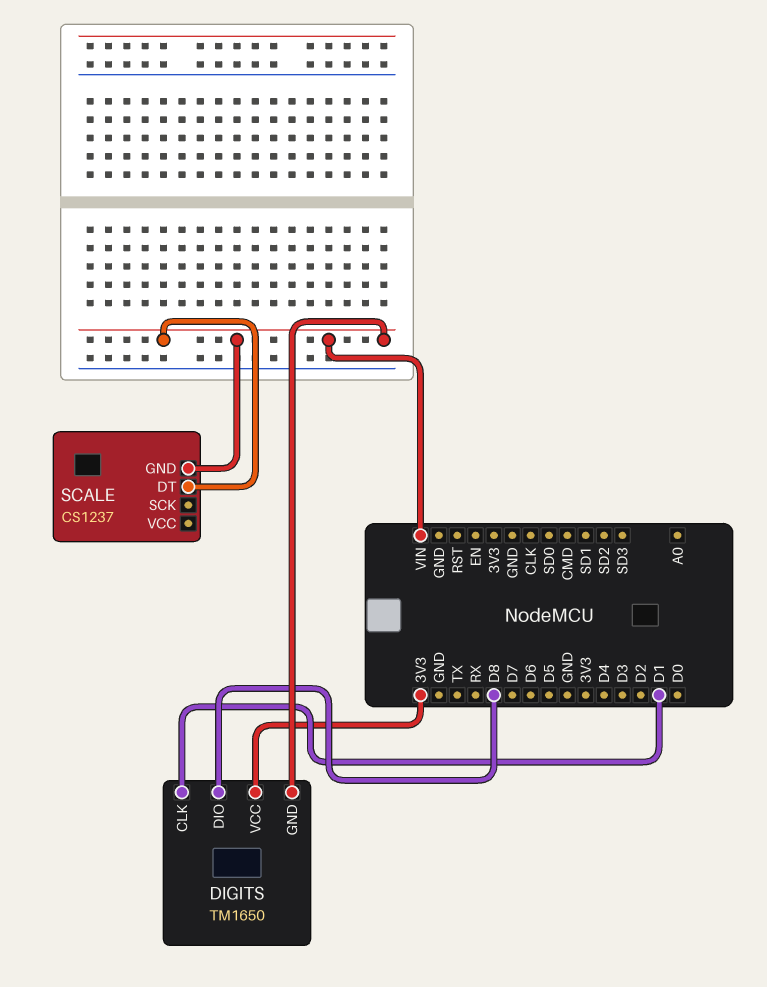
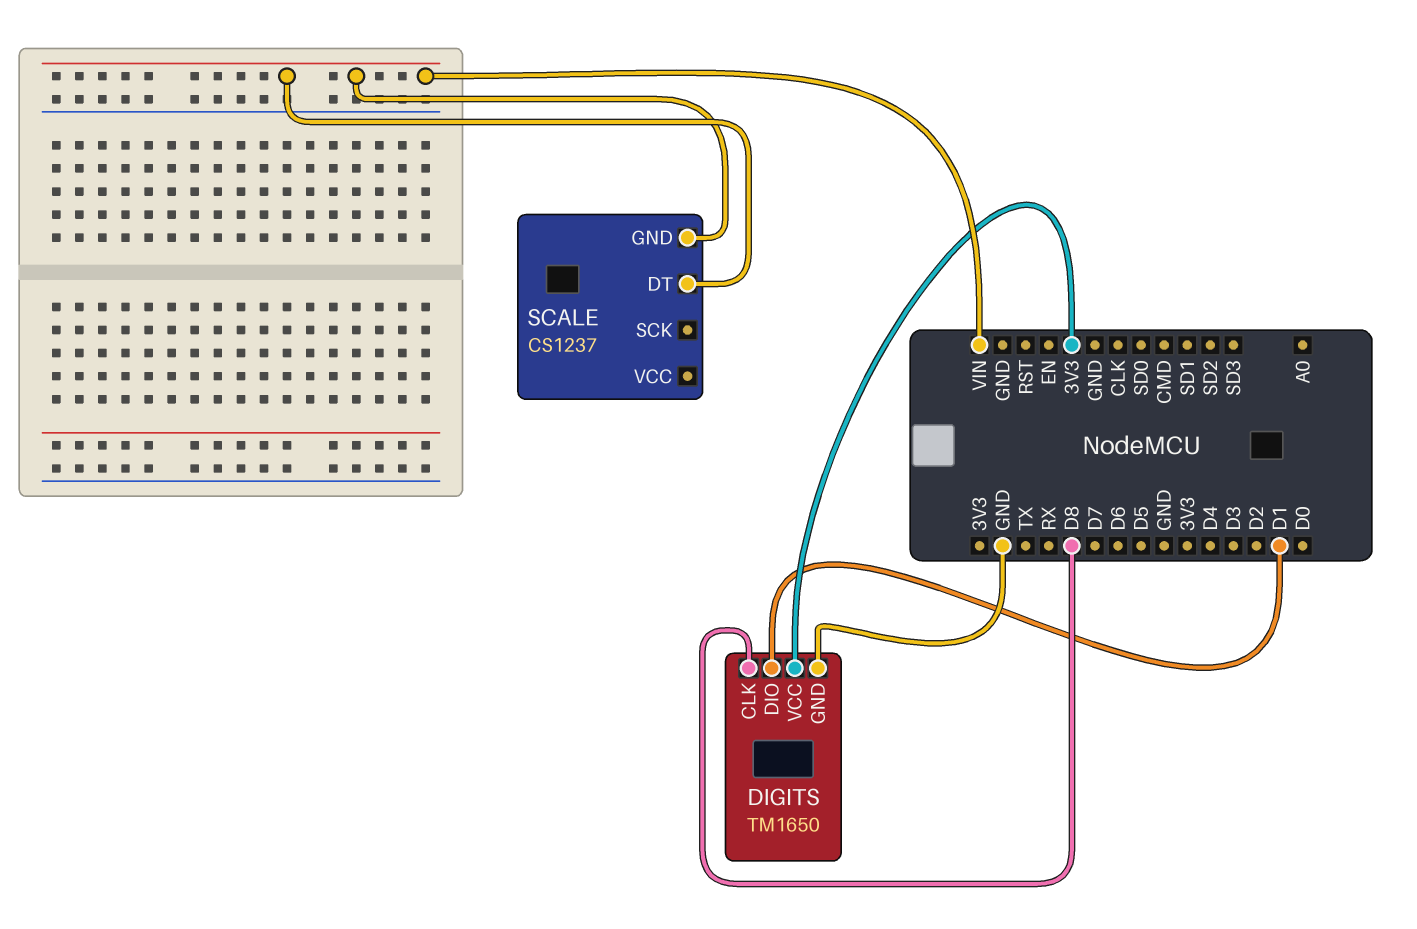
DIGITS pin CLK: D1 -> D8
DIGITS pin DIO: D8 -> D1
DIGITS pin GND: VIN -> GND

